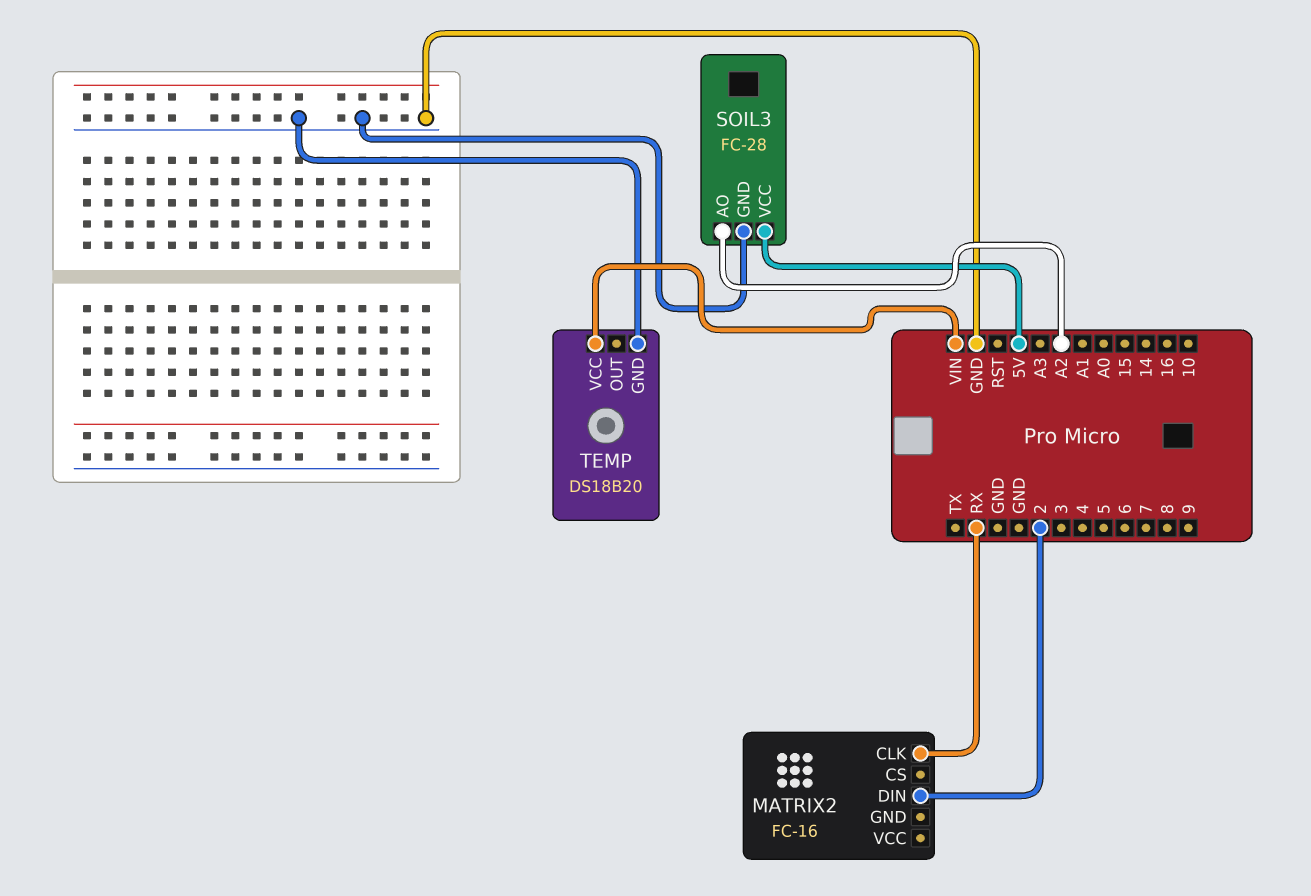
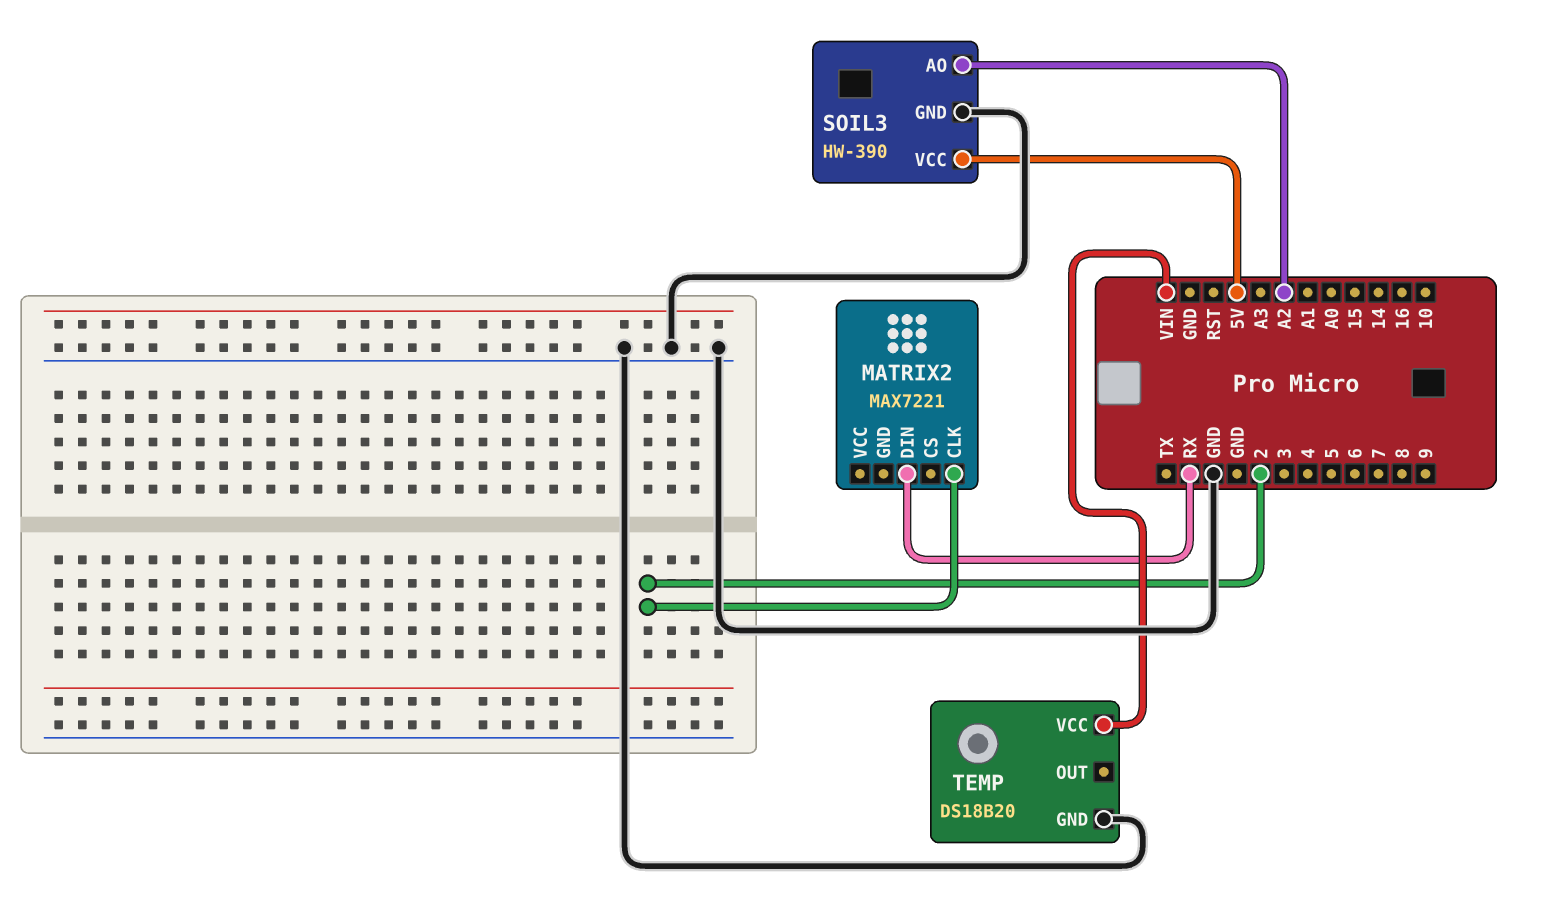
MATRIX2: FC-16 -> MAX7221
MATRIX2 pin CLK: RX -> 2
MATRIX2 pin DIN: 2 -> RX
SOIL3: FC-28 -> HW-390

